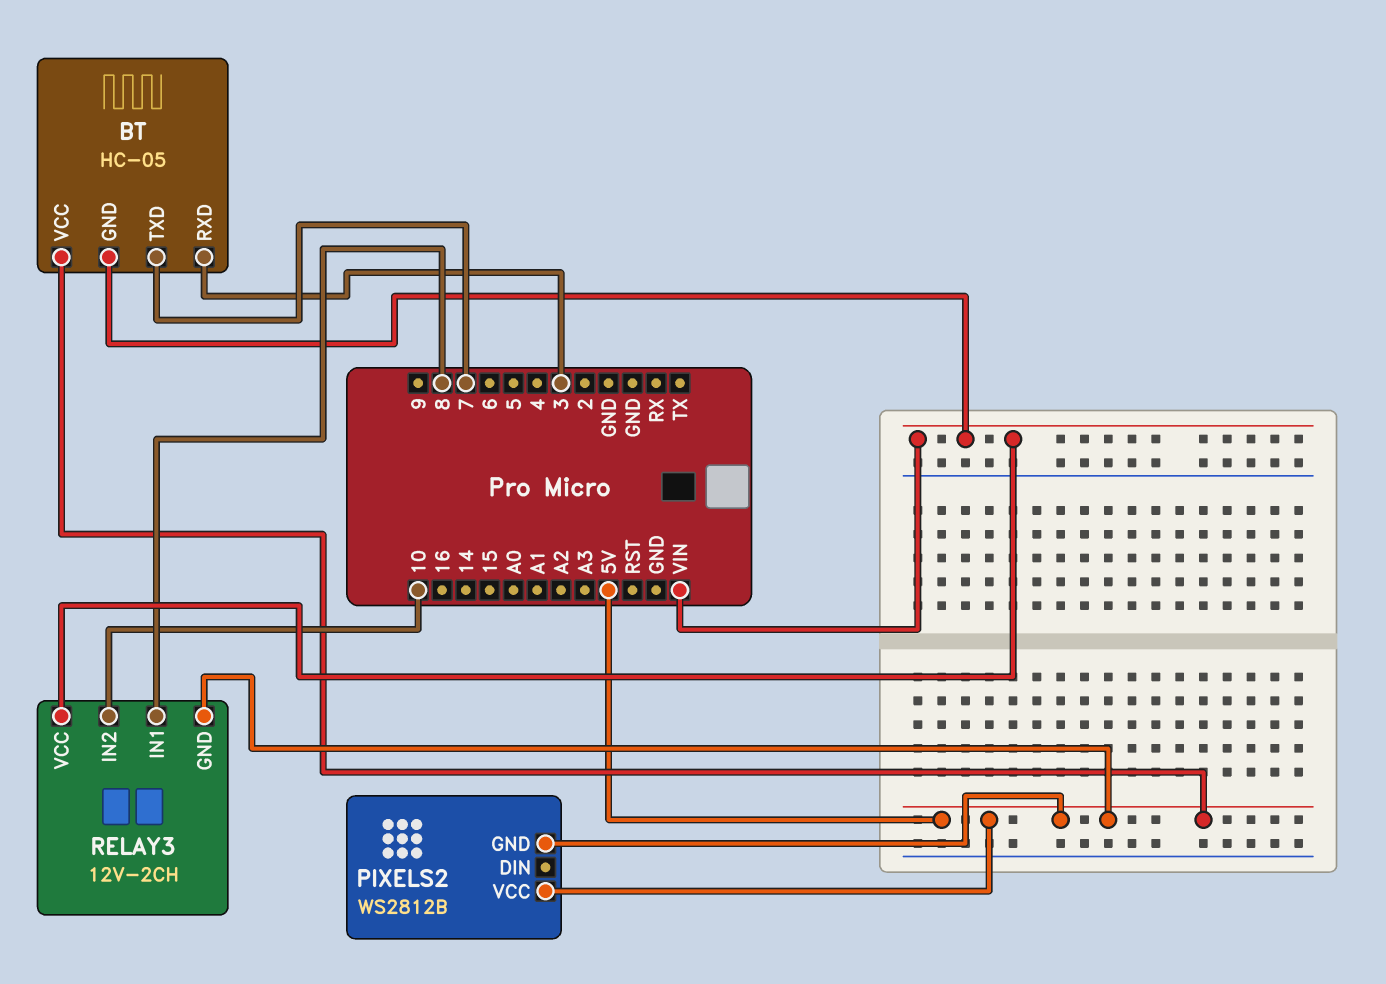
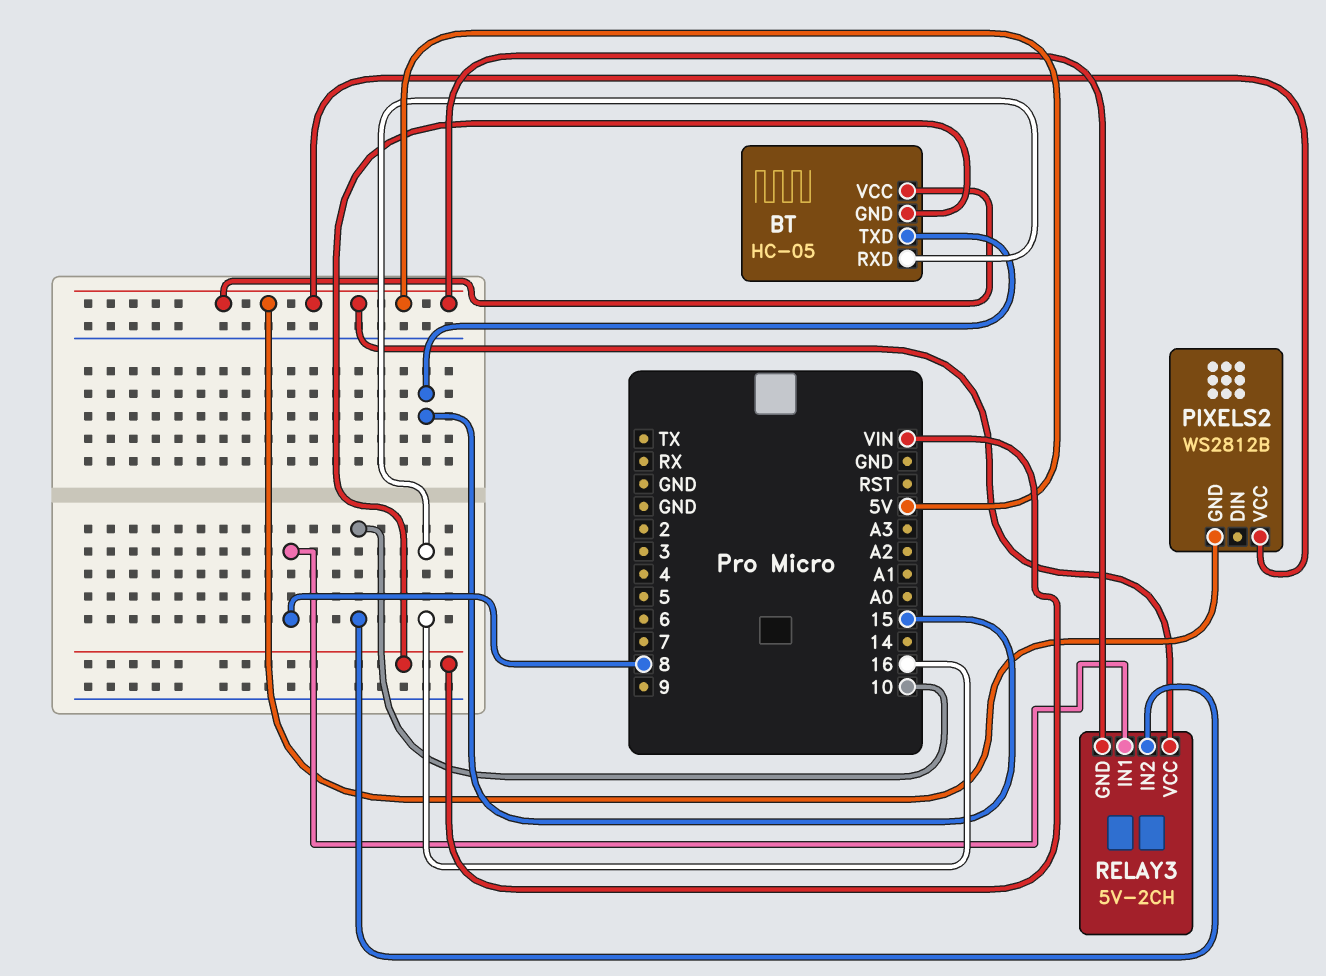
BT pin RXD: 3 -> 16
BT pin TXD: 7 -> 15
RELAY3: 12V-2CH -> 5V-2CH
RELAY3 pin VCC: VIN -> 5V

